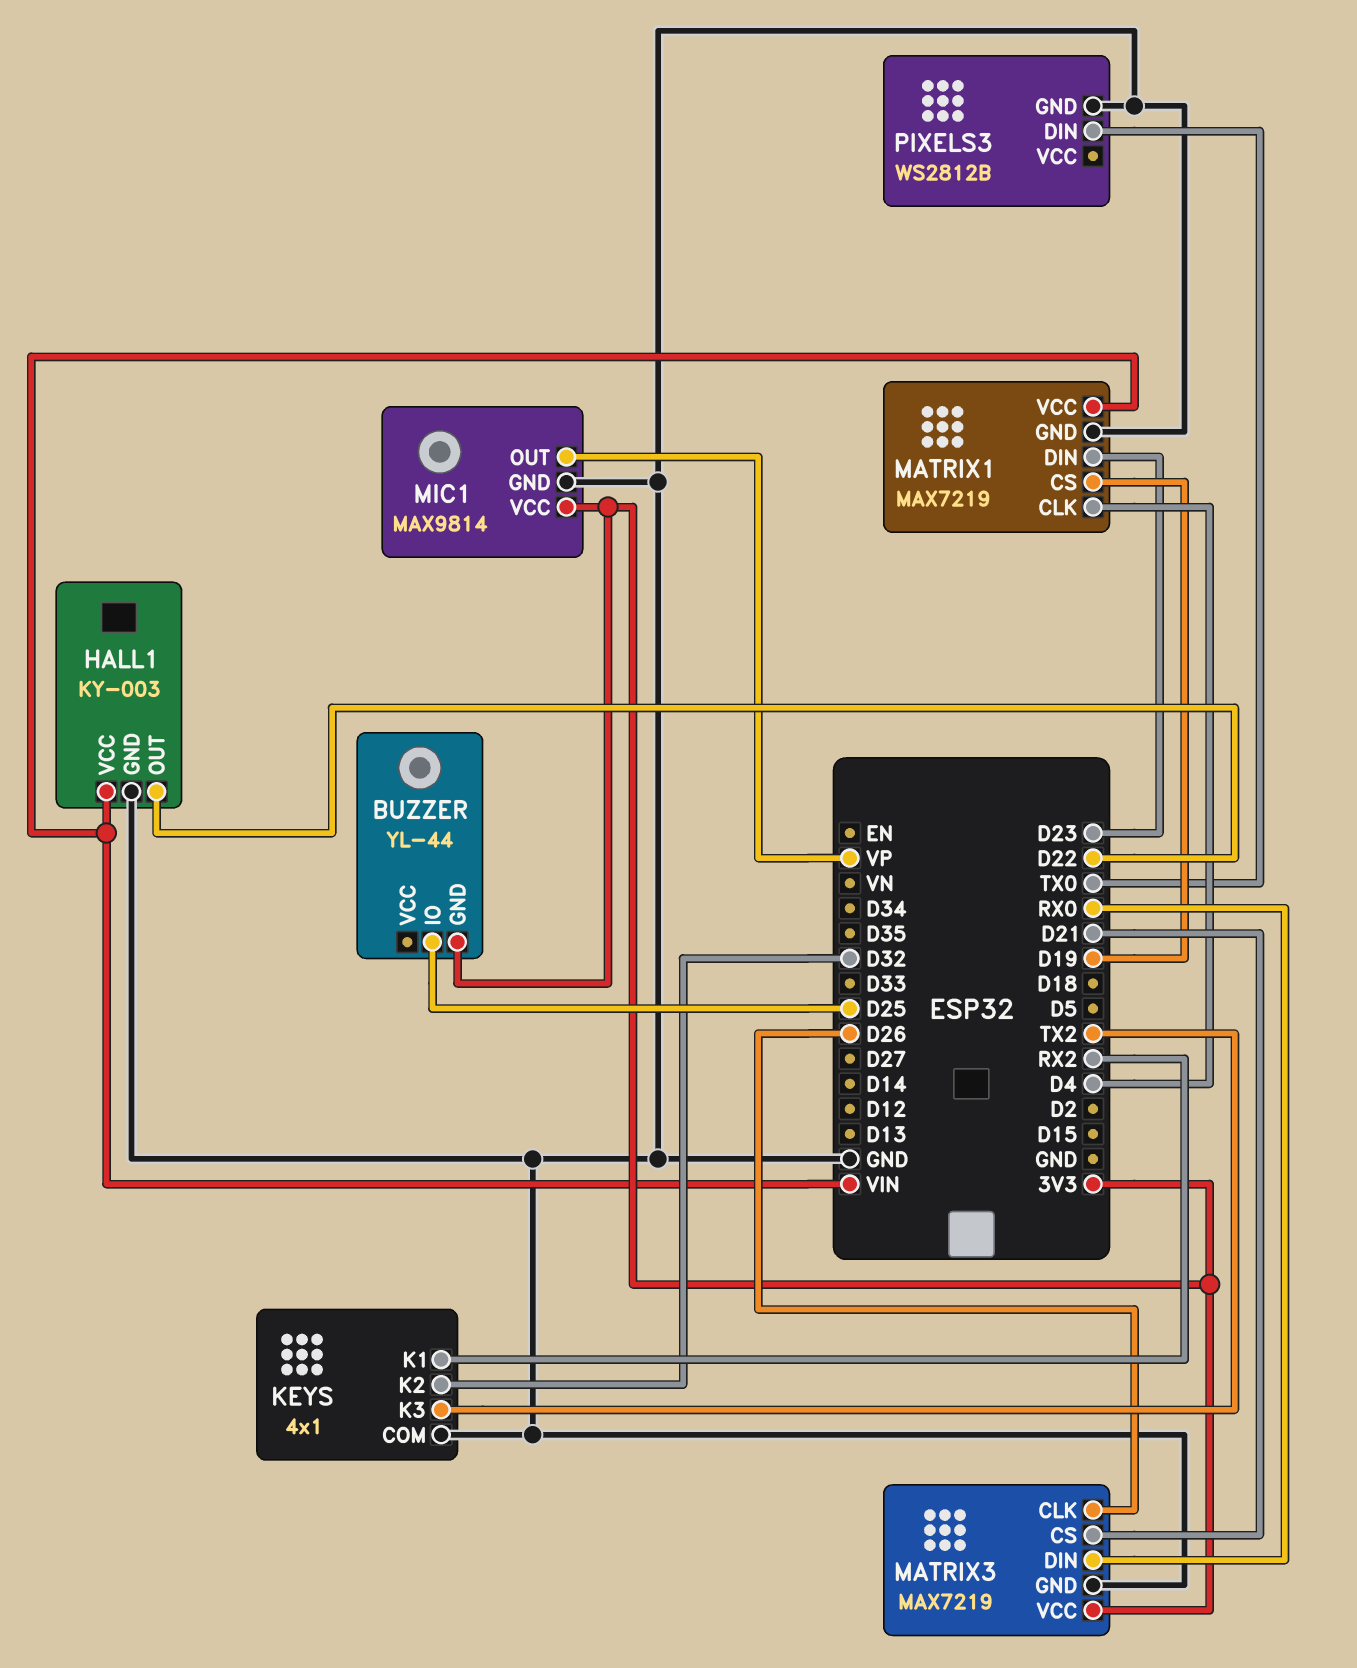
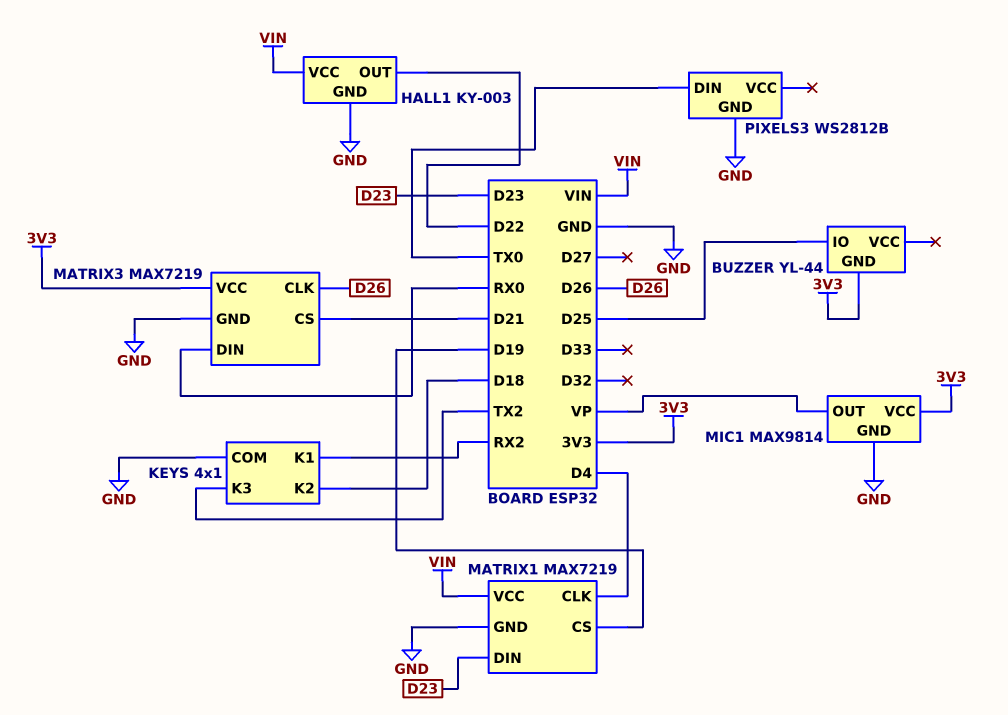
KEYS pin K2: D32 -> D18

